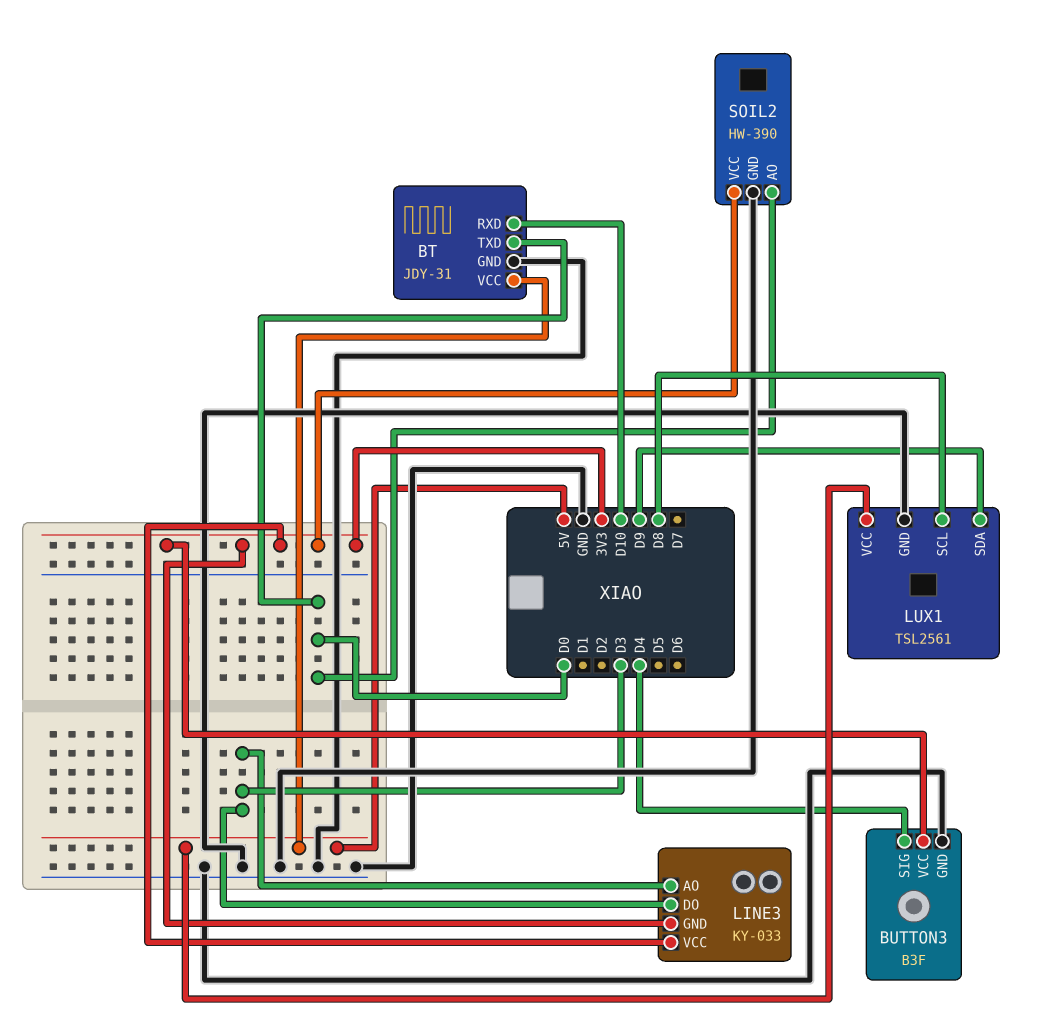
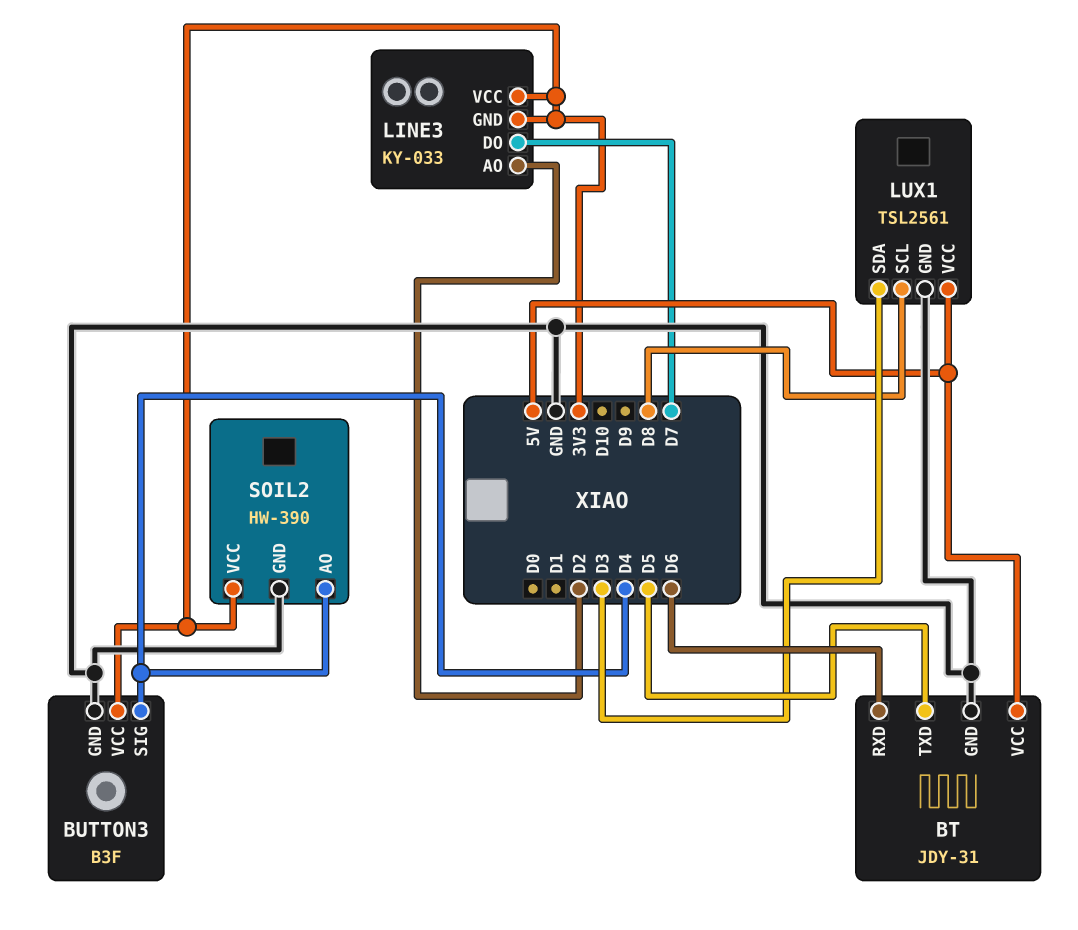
BT pin RXD: D10 -> D6
BT pin TXD: D0 -> D5
LINE3 pin AO: D3 -> D2
LINE3 pin DO: D3 -> D7
LUX1 pin SDA: D9 -> D3
SOIL2 pin AO: D0 -> D4

